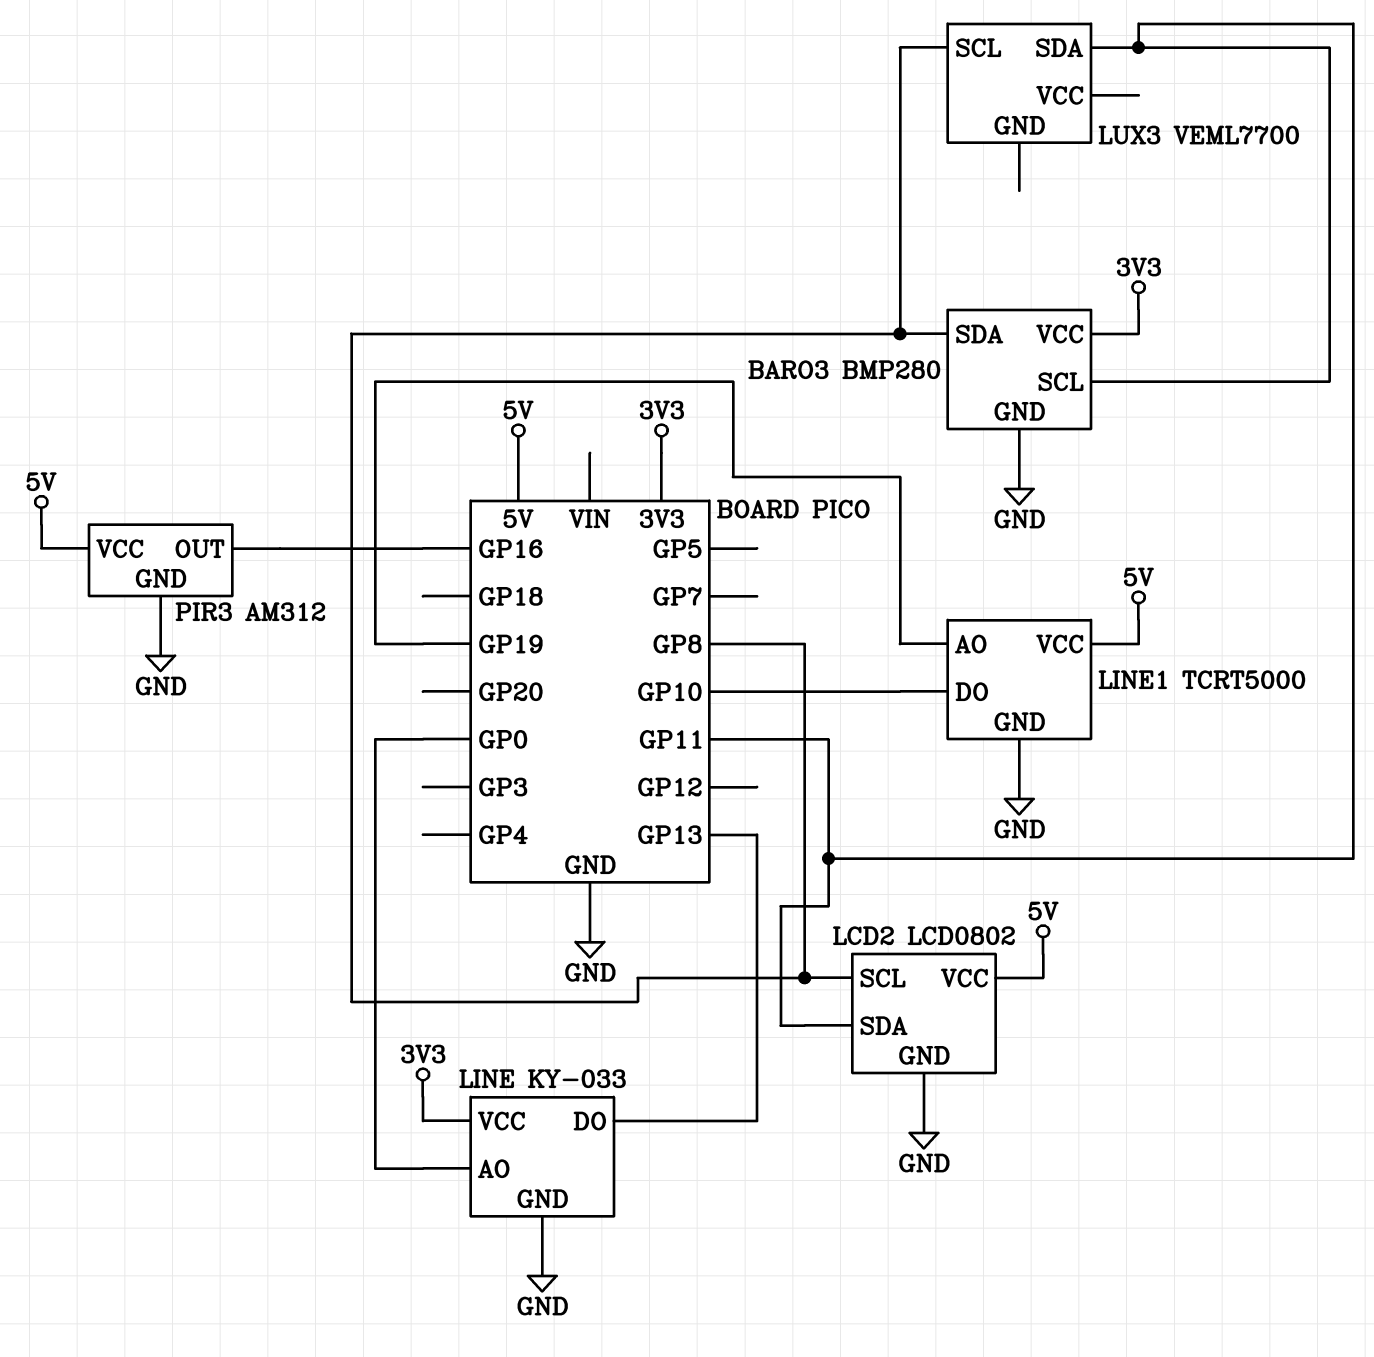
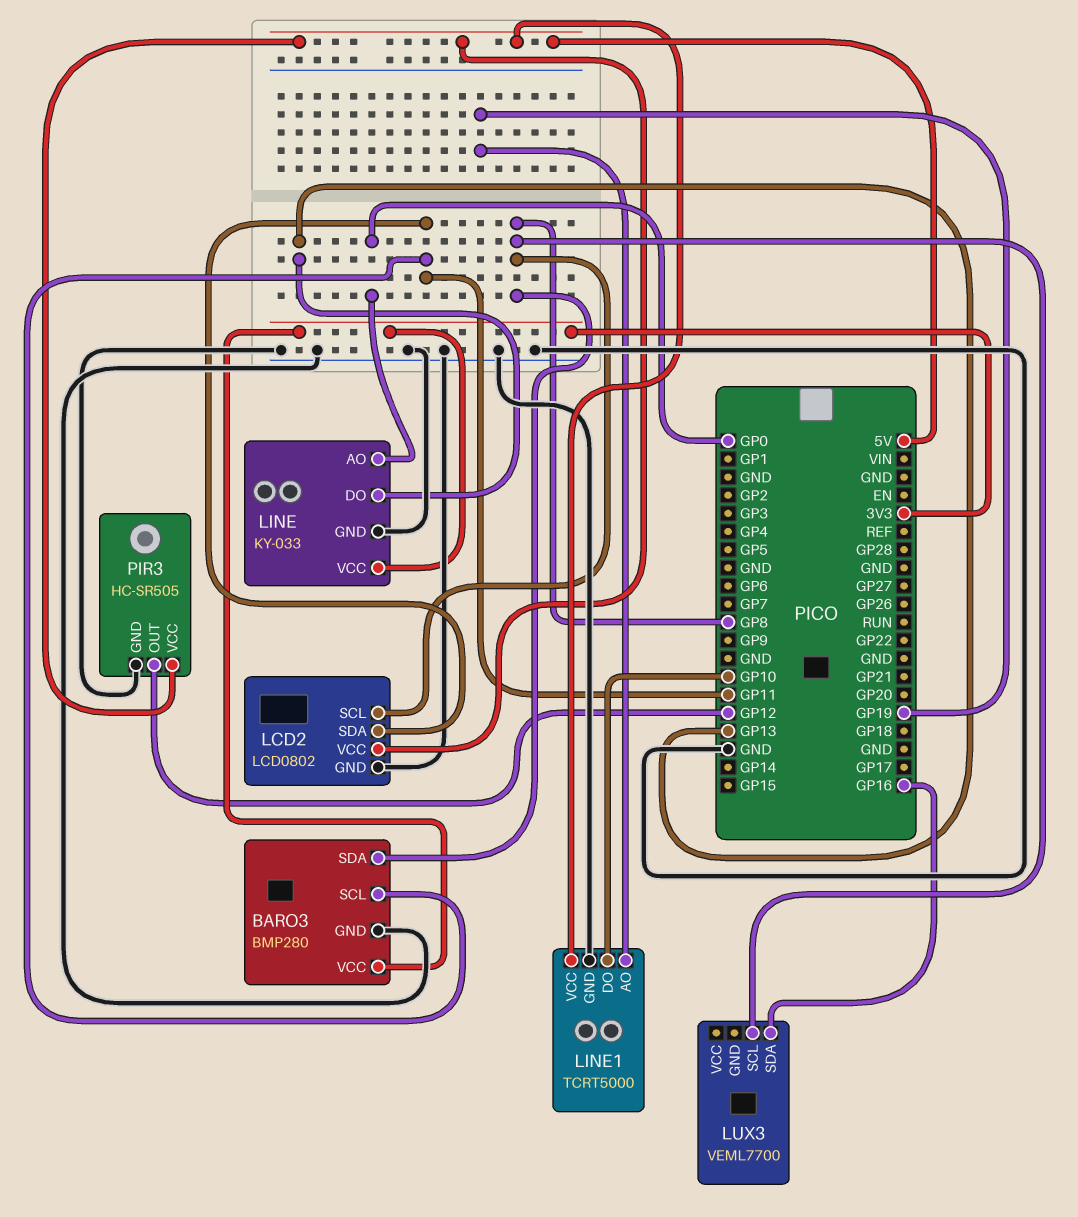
LUX3 pin SDA: GP11 -> GP16
PIR3: AM312 -> HC-SR505
PIR3 pin OUT: GP16 -> GP12

